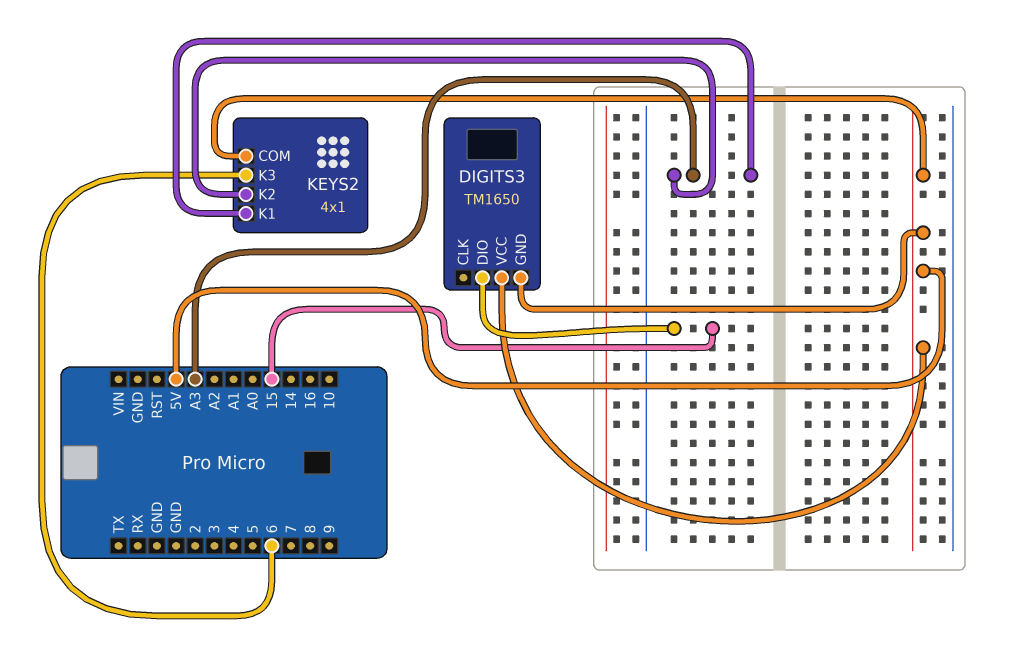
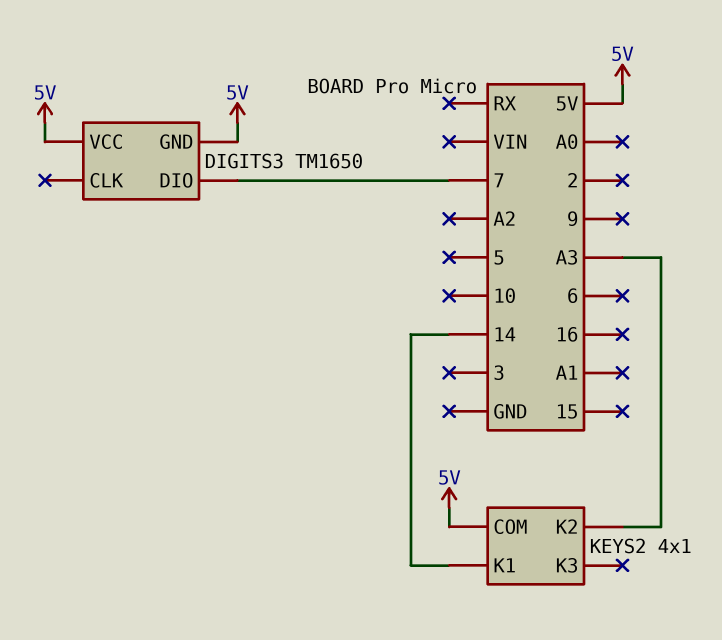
DIGITS3 pin DIO: 15 -> 7
KEYS2 pin K1: A3 -> 14
KEYS2 pin K3: 6 -> none

